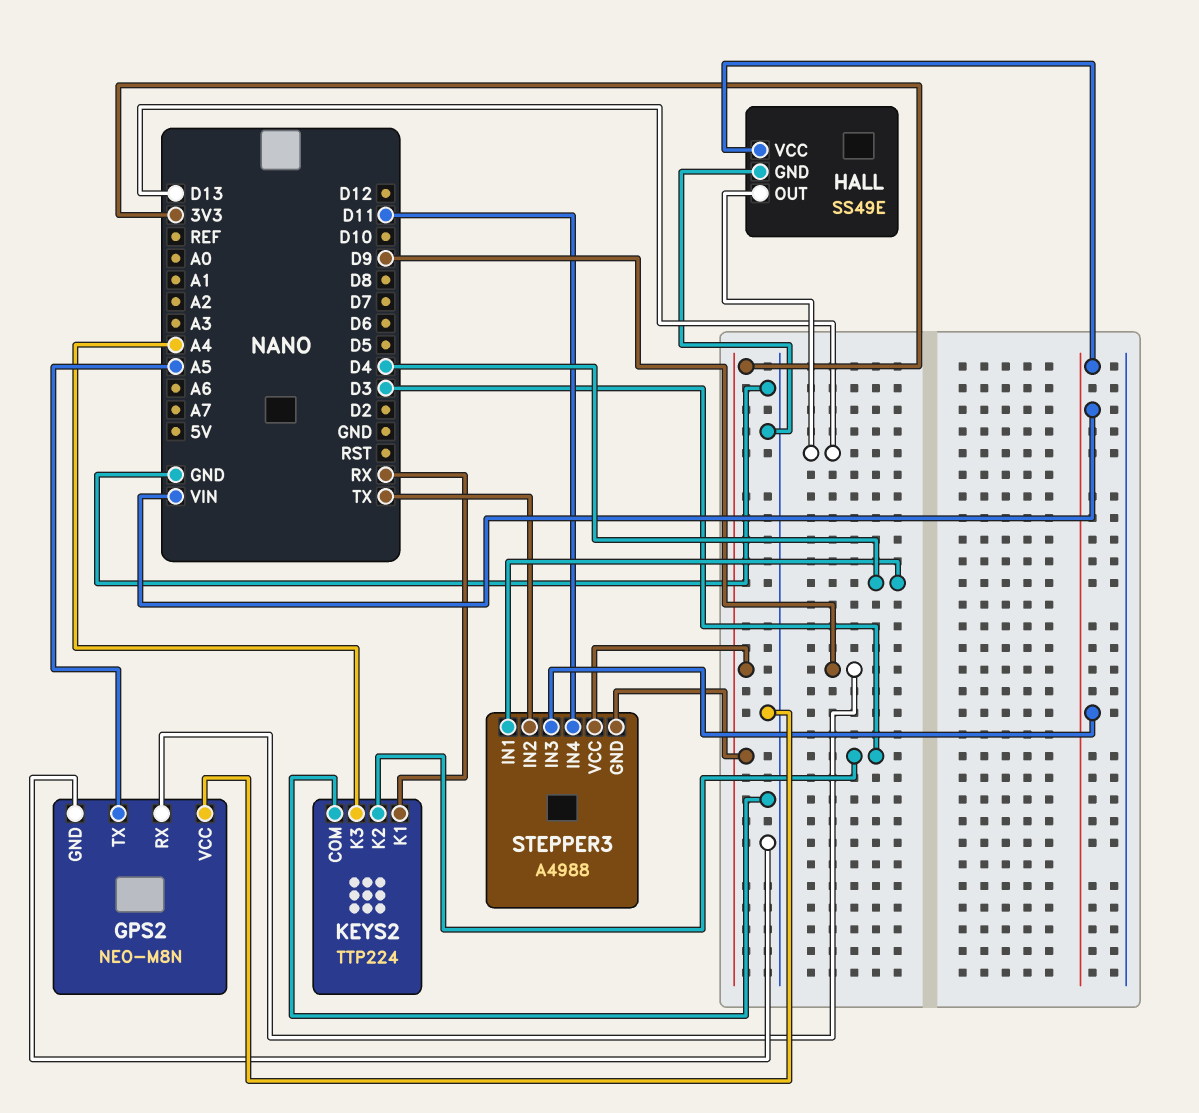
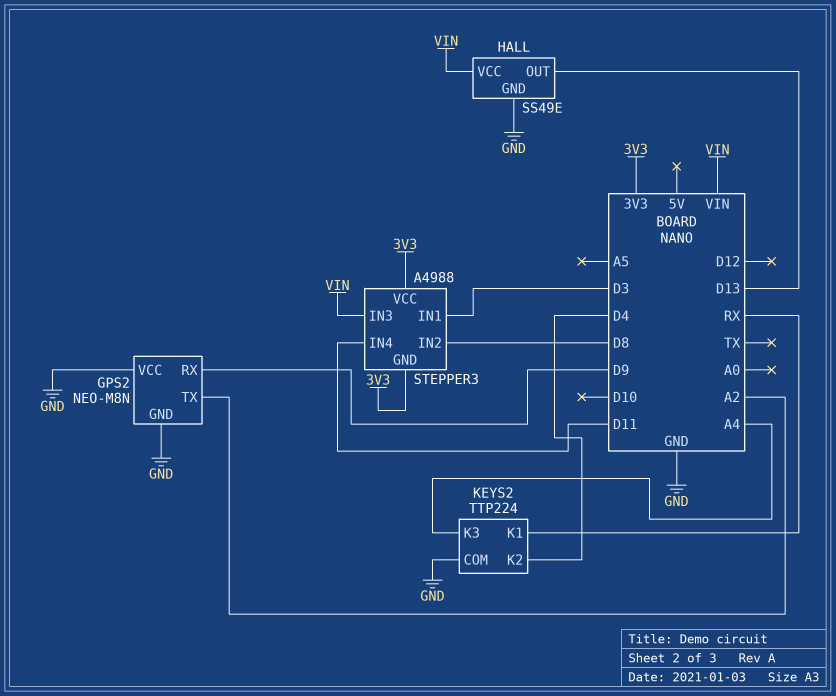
GPS2 pin TX: A5 -> A2
KEYS2 pin K2: D3 -> D4
STEPPER3 pin IN1: D4 -> D3
STEPPER3 pin IN2: TX -> D8

